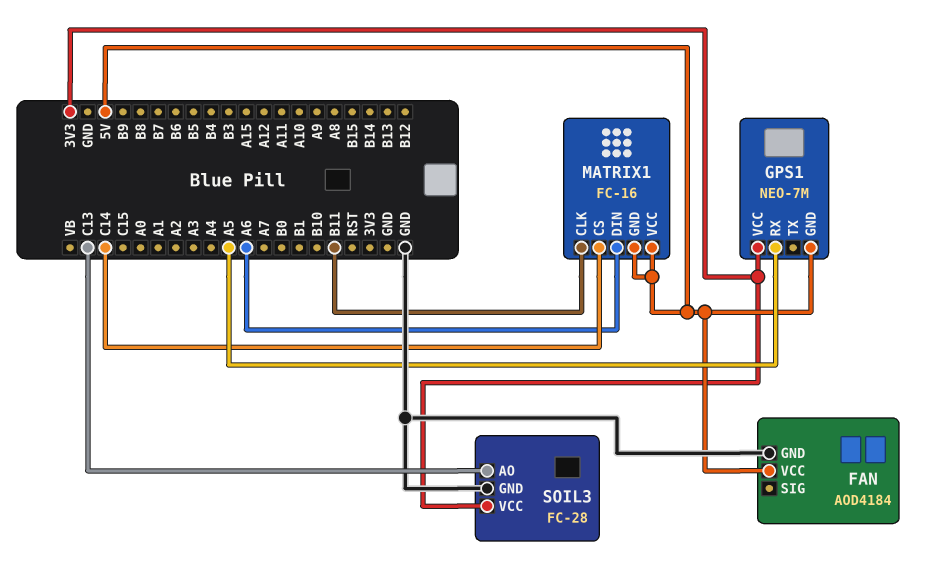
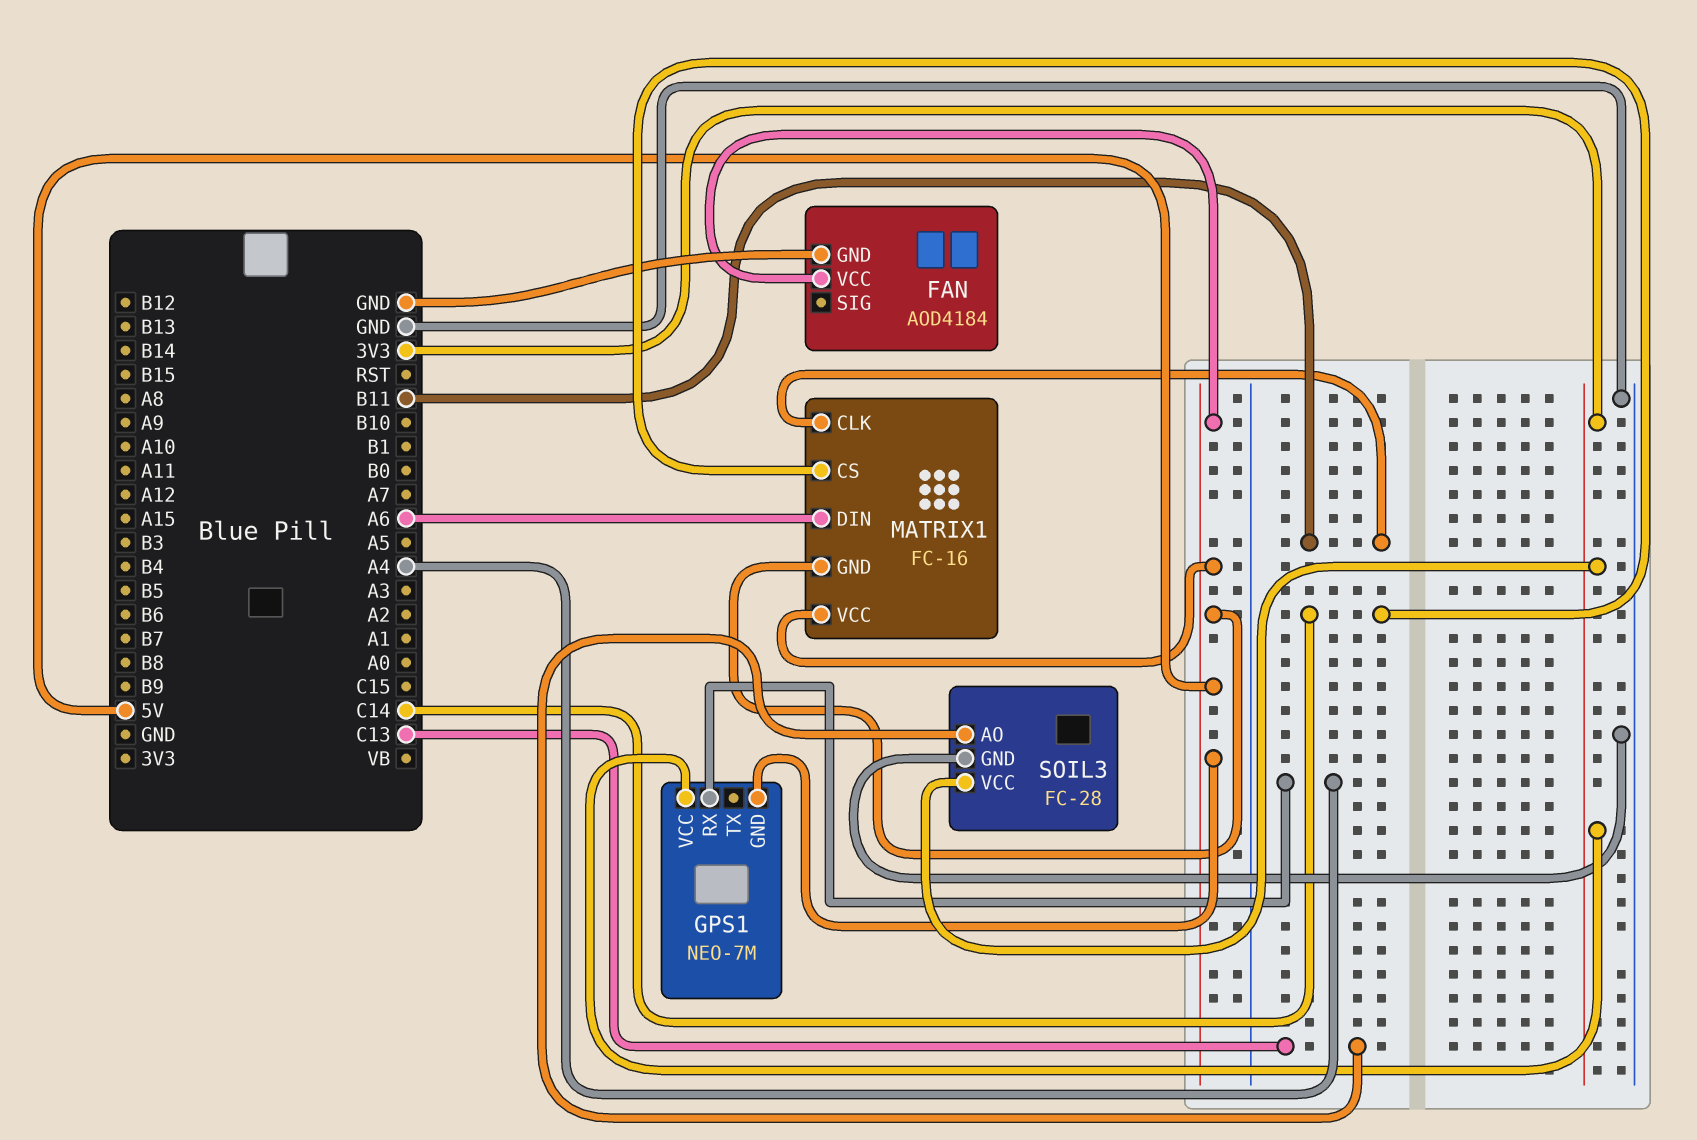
GPS1 pin RX: A5 -> A4

